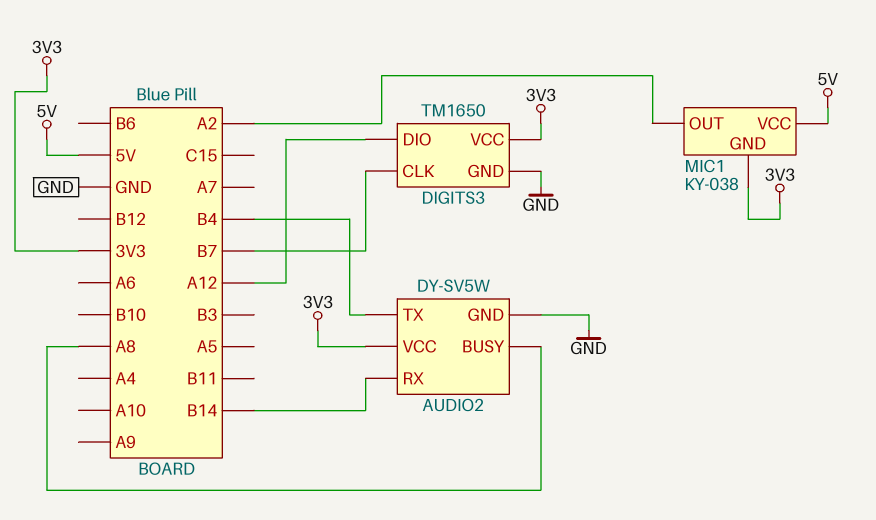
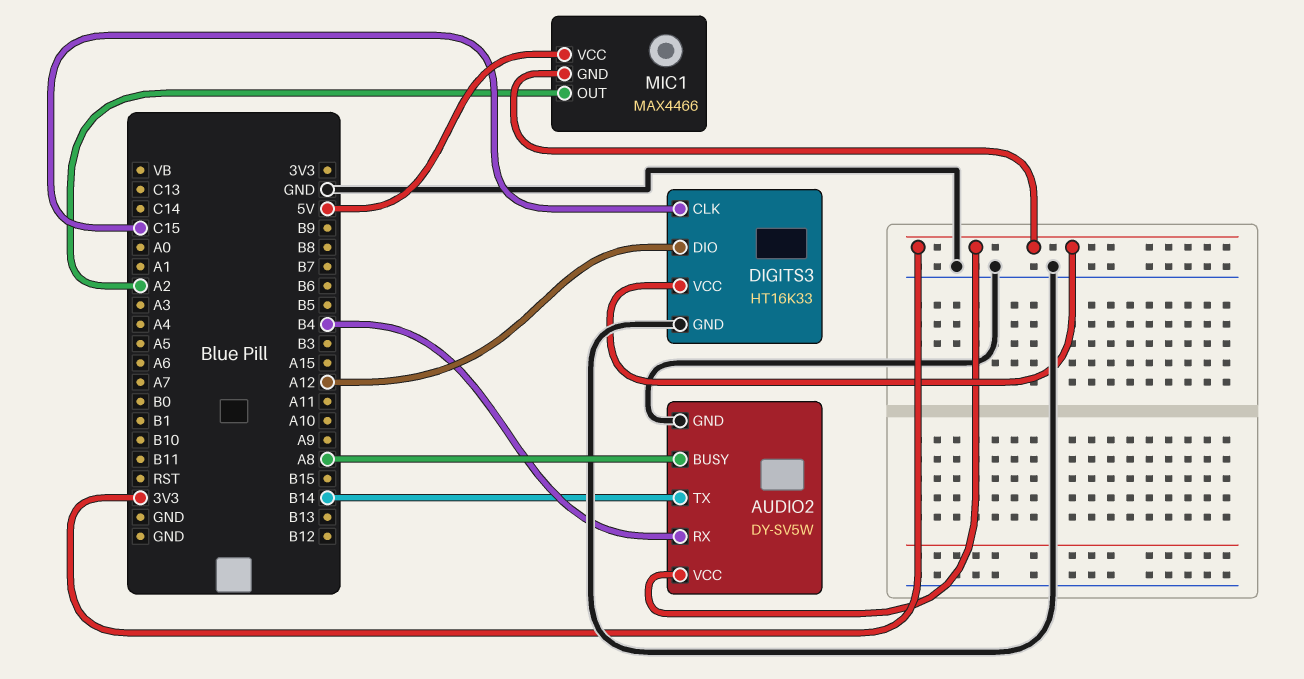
AUDIO2 pin RX: B14 -> B4
AUDIO2 pin TX: B4 -> B14
DIGITS3: TM1650 -> HT16K33
DIGITS3 pin CLK: B7 -> C15
MIC1: KY-038 -> MAX4466

